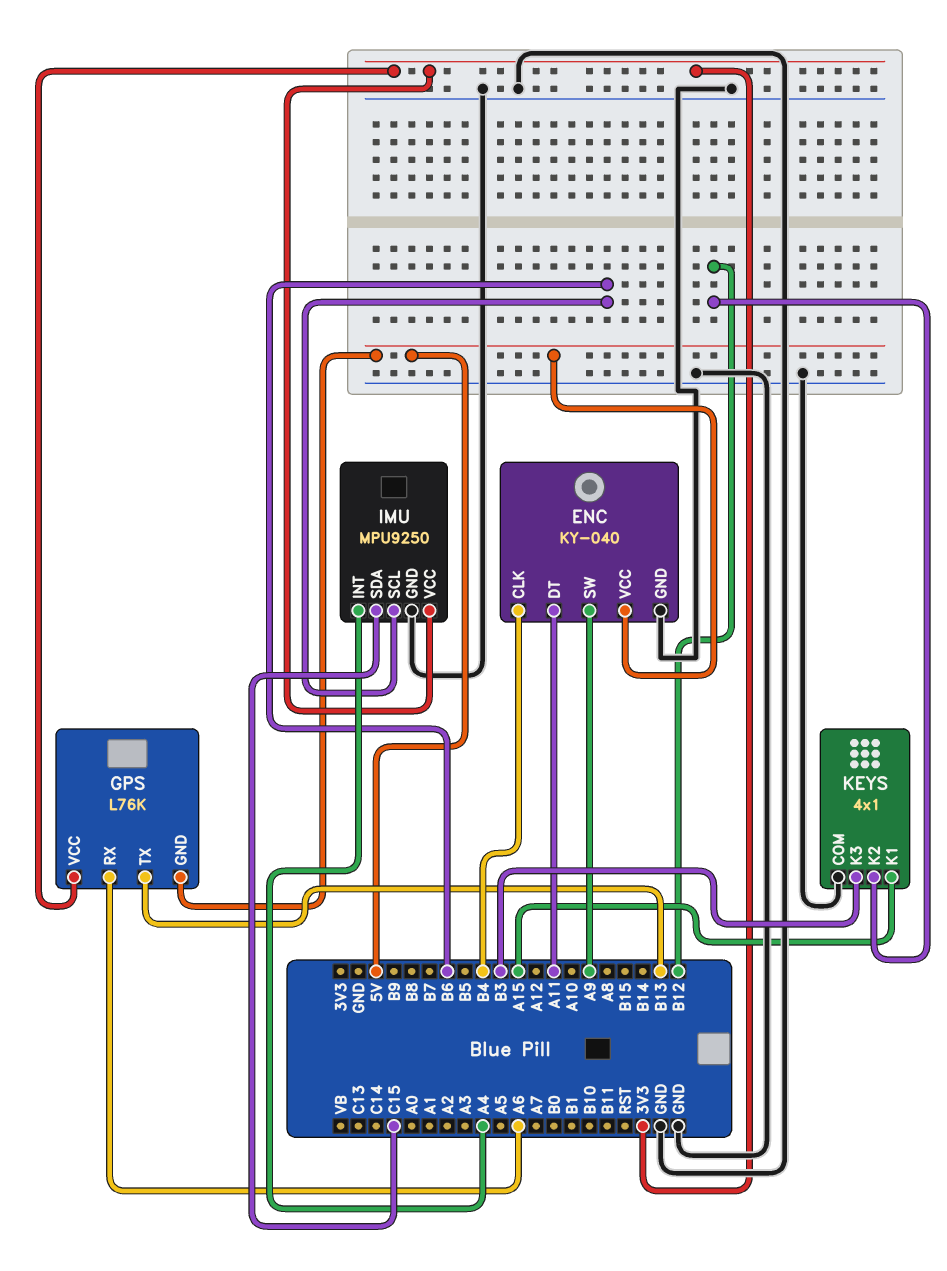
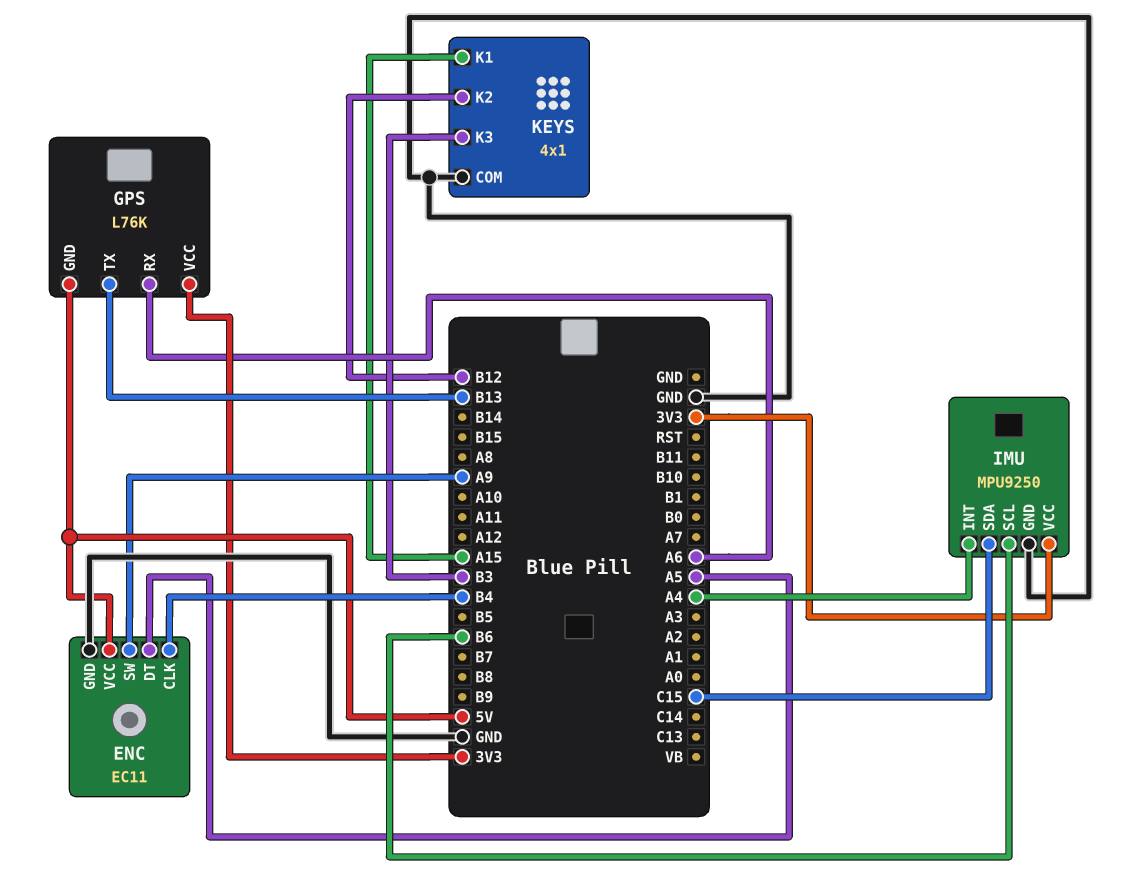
ENC: KY-040 -> EC11
ENC pin DT: A11 -> A5

